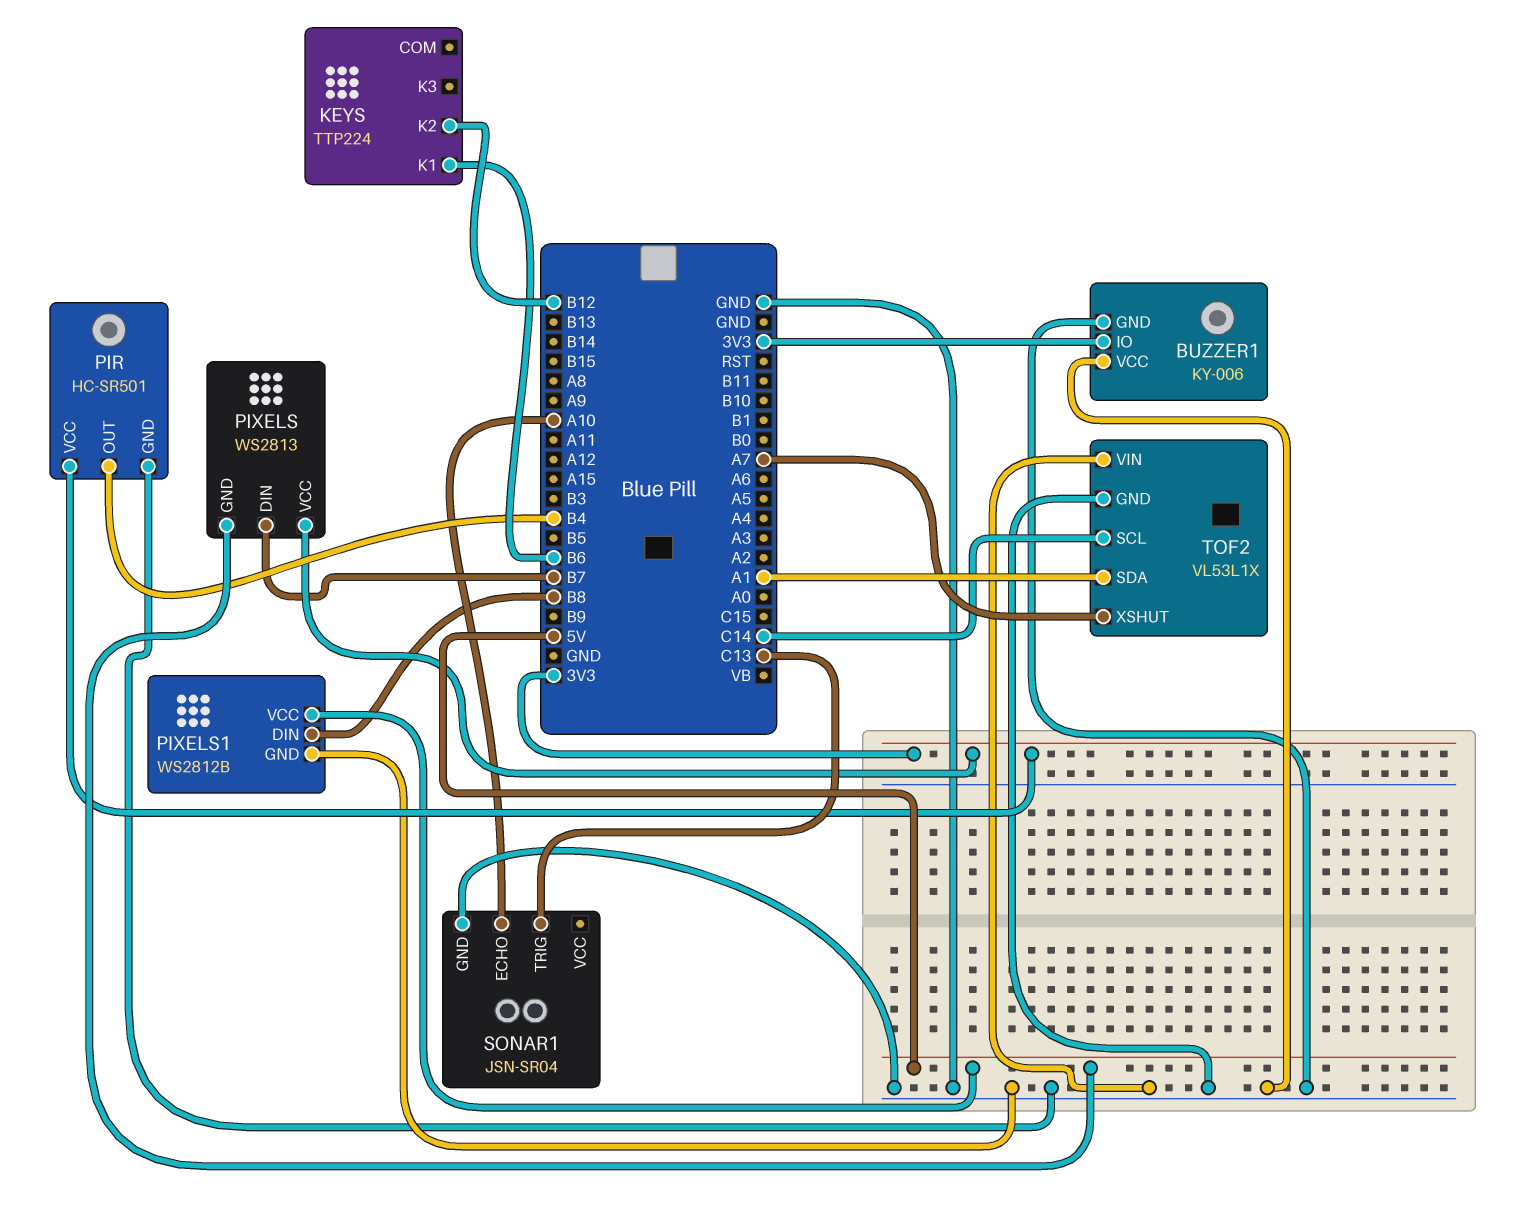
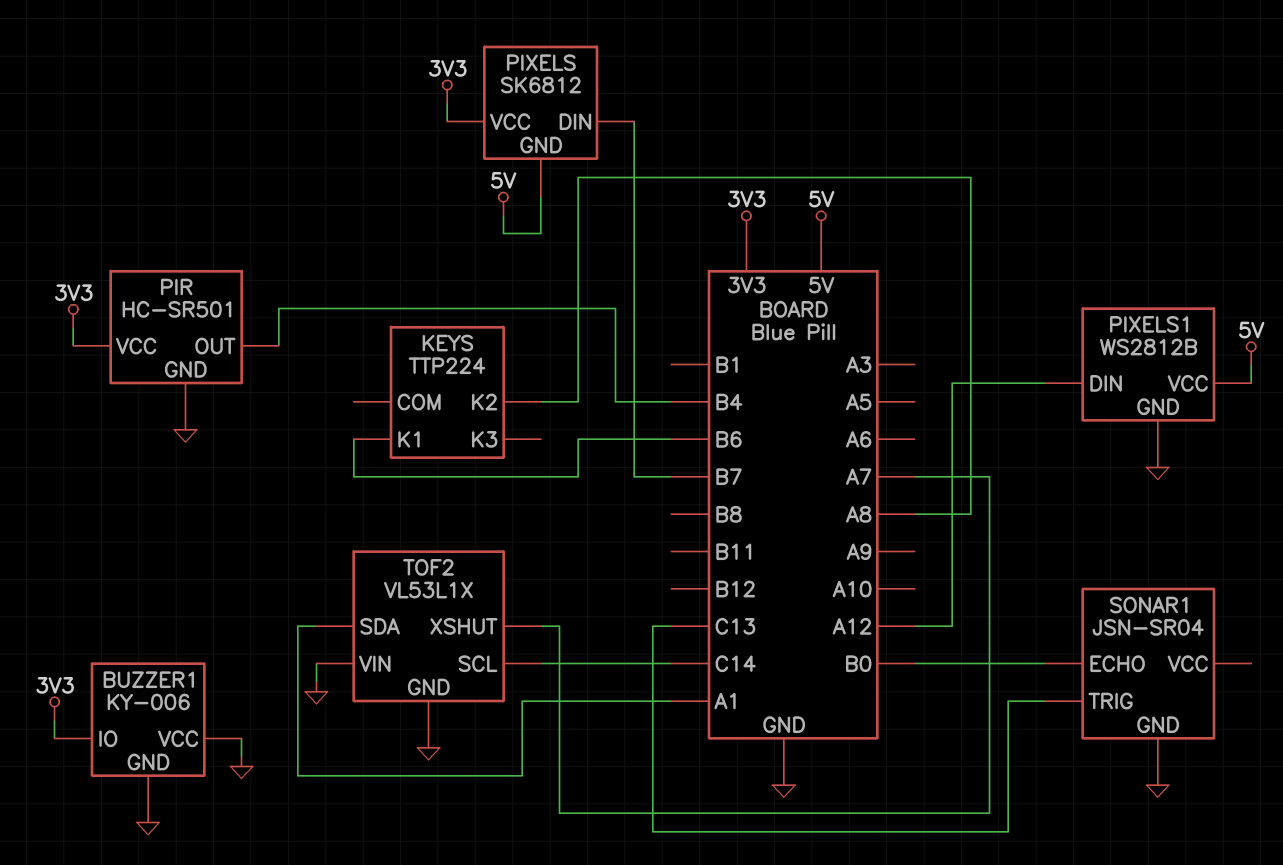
KEYS pin K2: B12 -> A8
PIXELS: WS2813 -> SK6812
PIXELS1 pin DIN: B8 -> A12
SONAR1 pin ECHO: A10 -> B0

